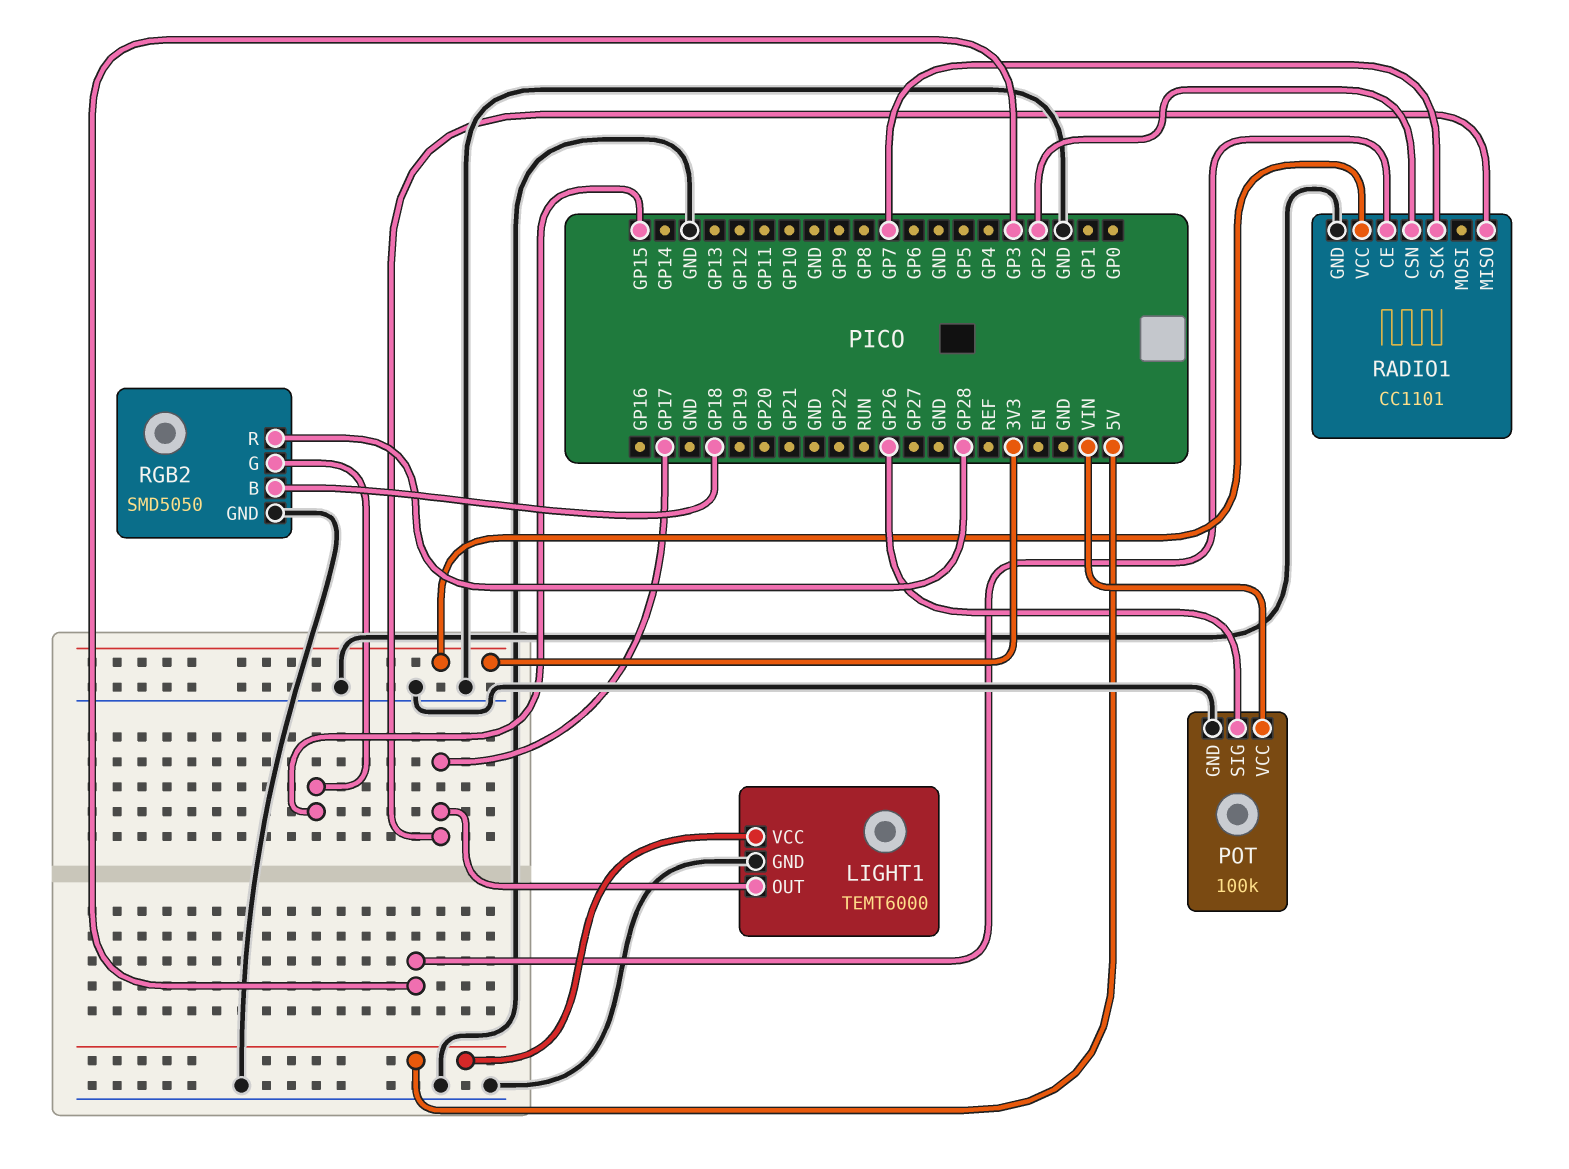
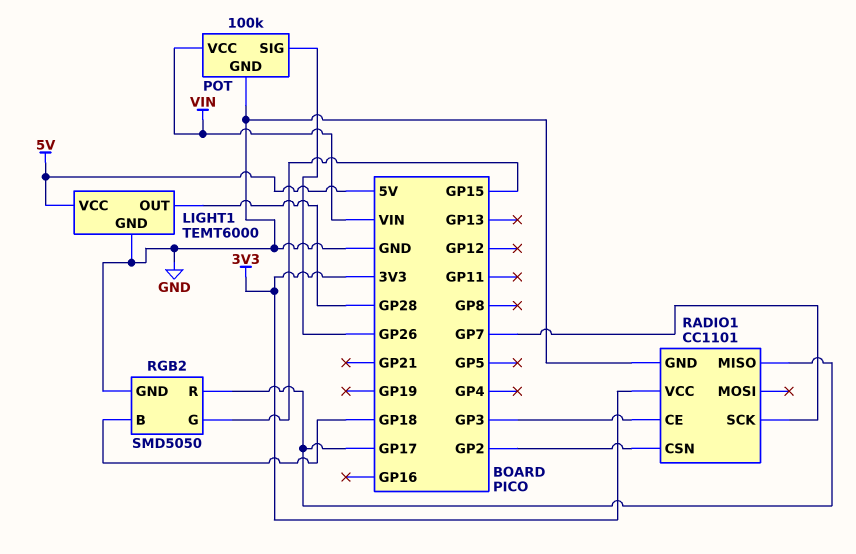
LIGHT1 pin OUT: GP17 -> GP28
RGB2 pin R: GP28 -> GP17

